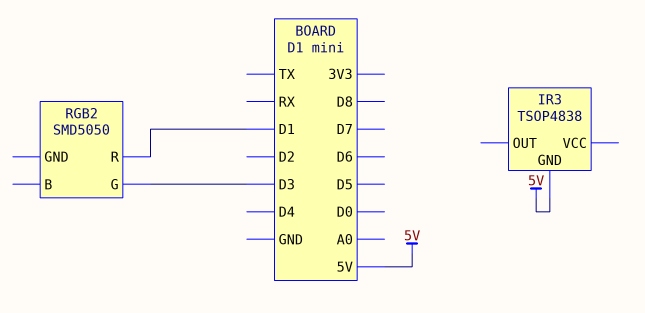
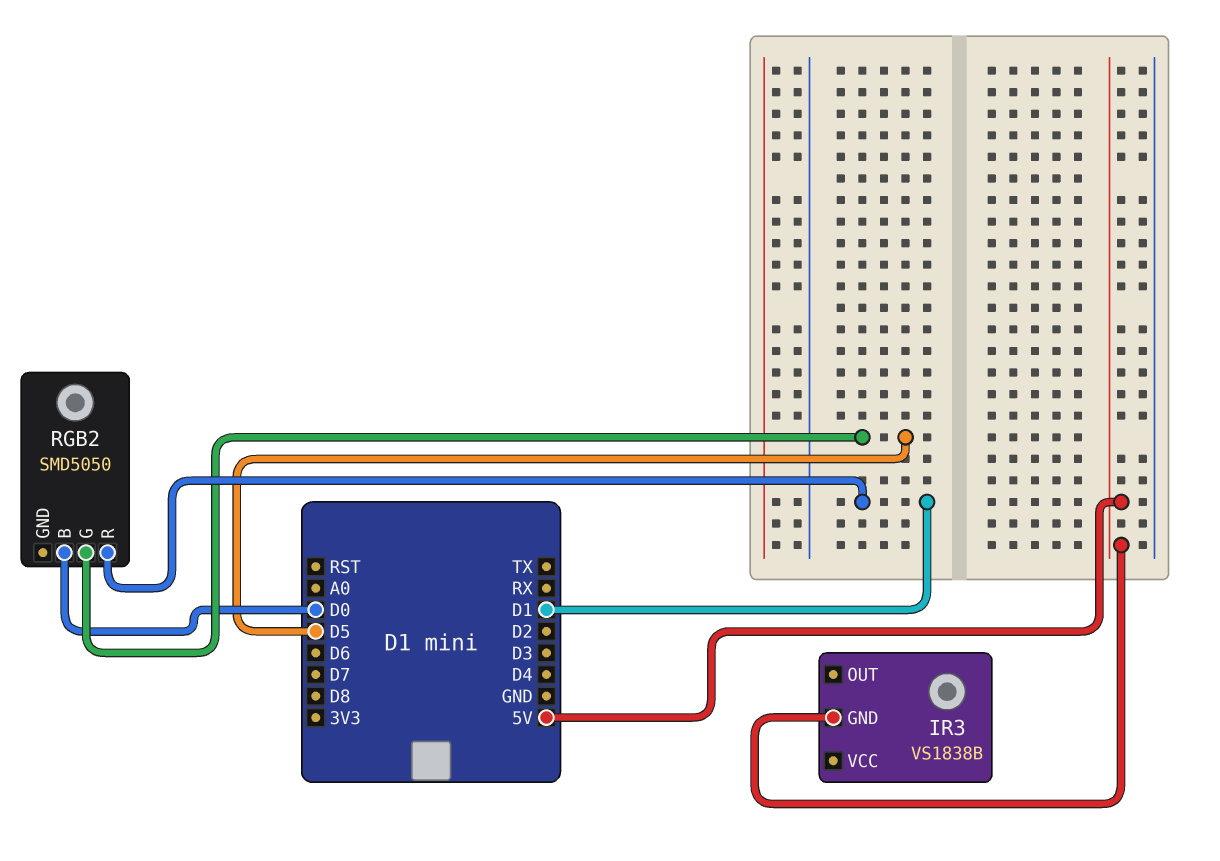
IR3: TSOP4838 -> VS1838B
RGB2 pin B: none -> D0
RGB2 pin G: D3 -> D5

